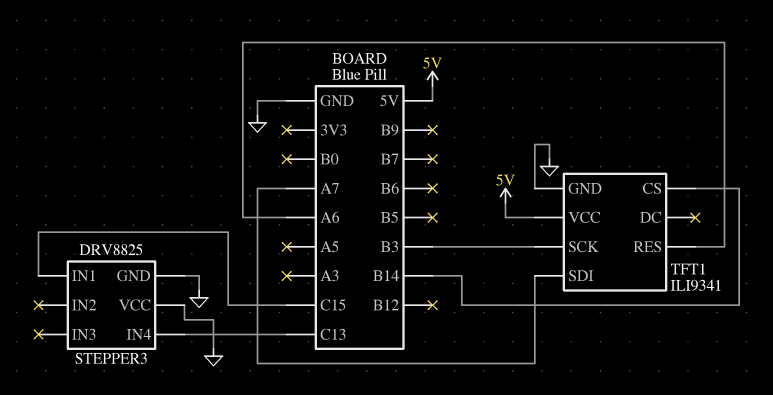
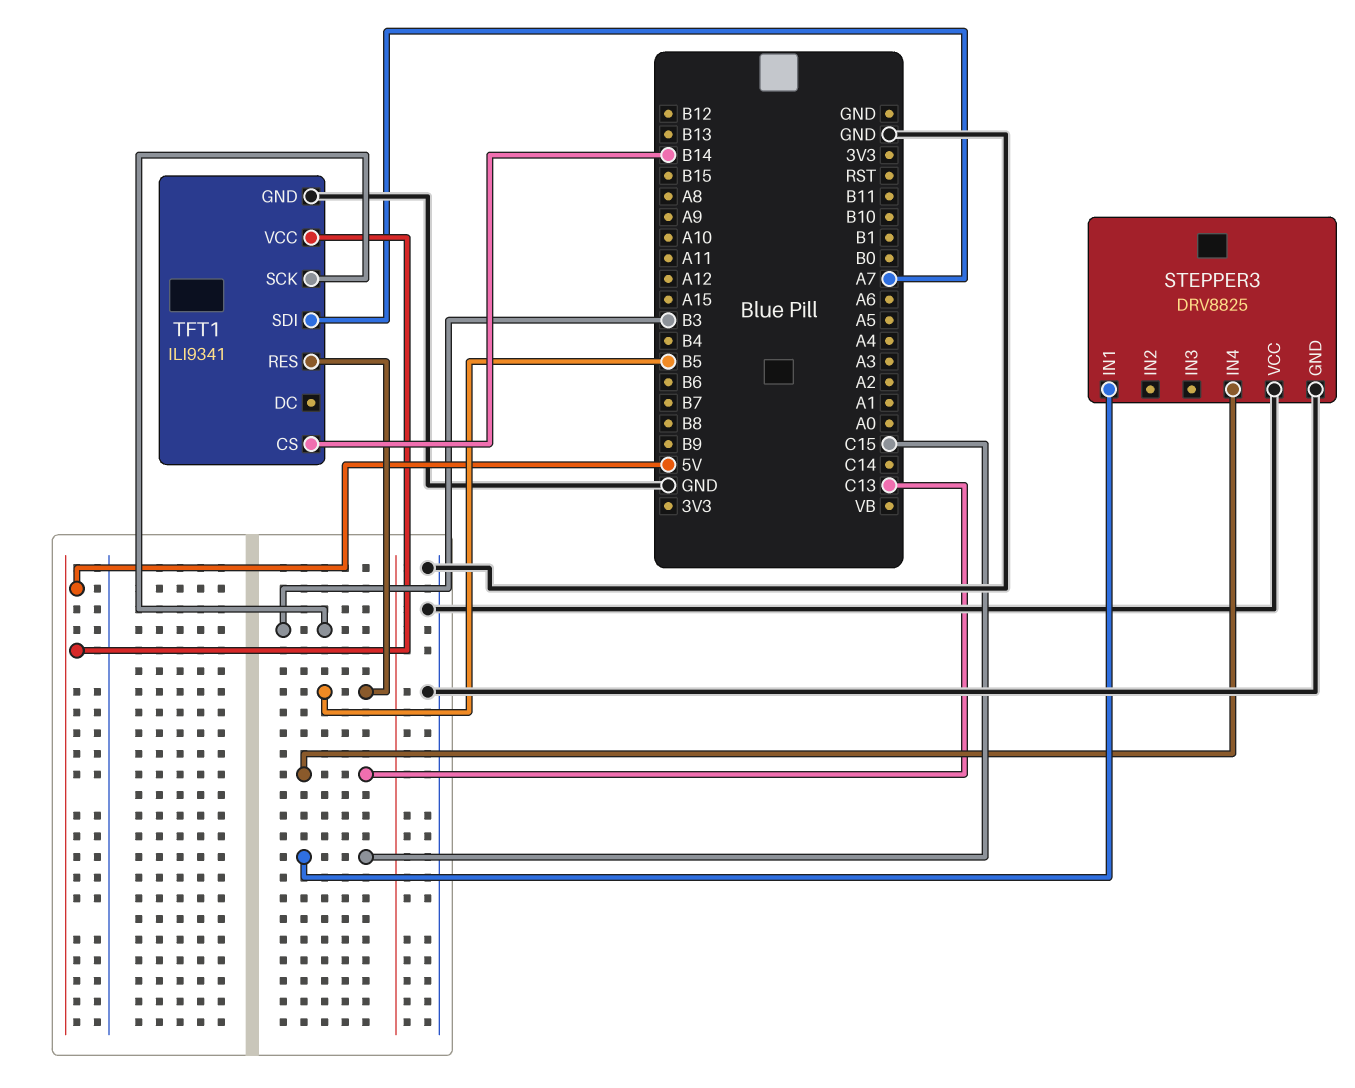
TFT1 pin RES: A6 -> B5

